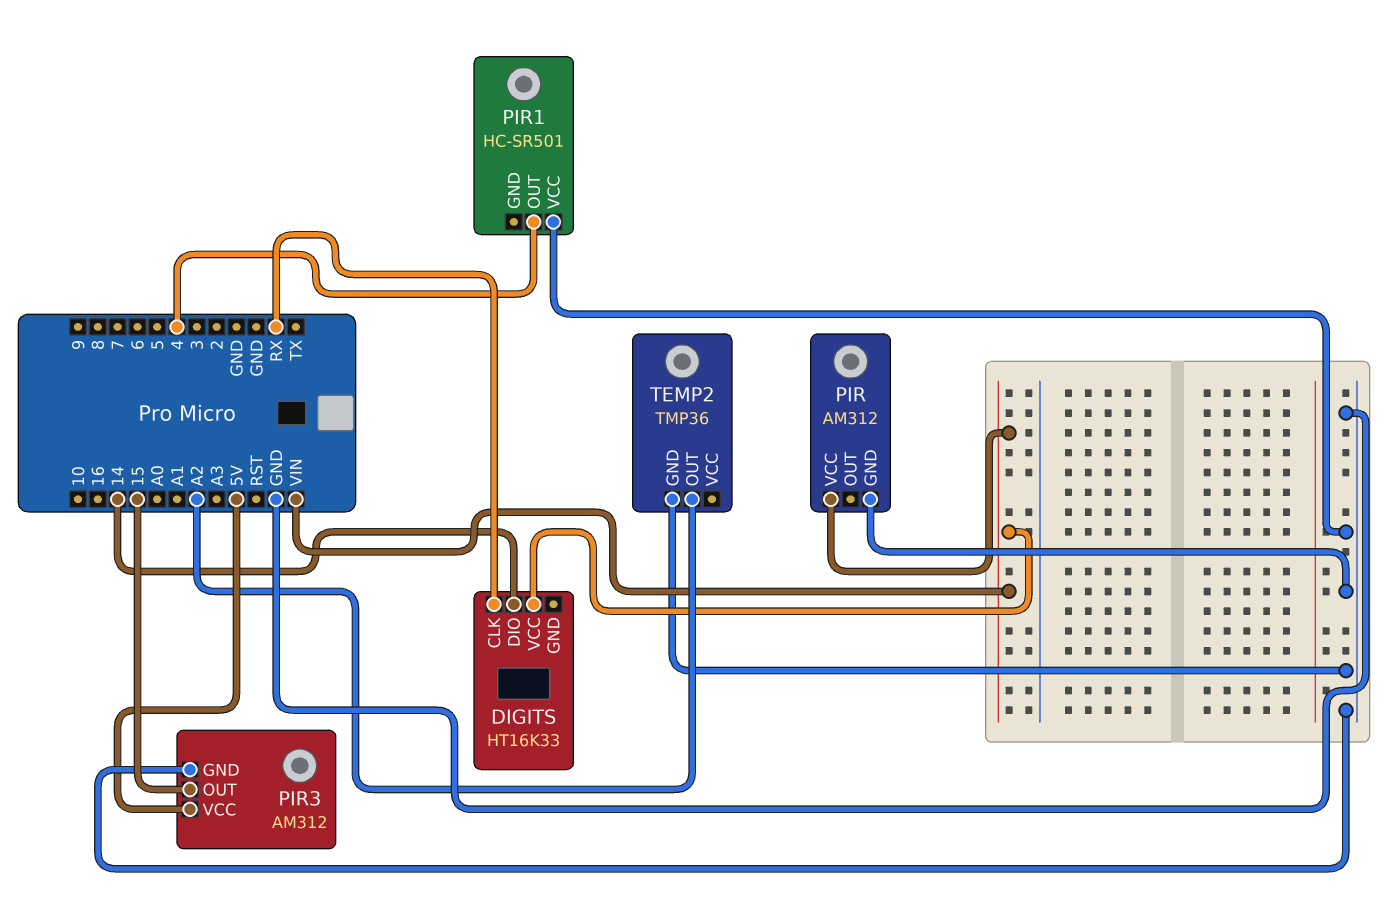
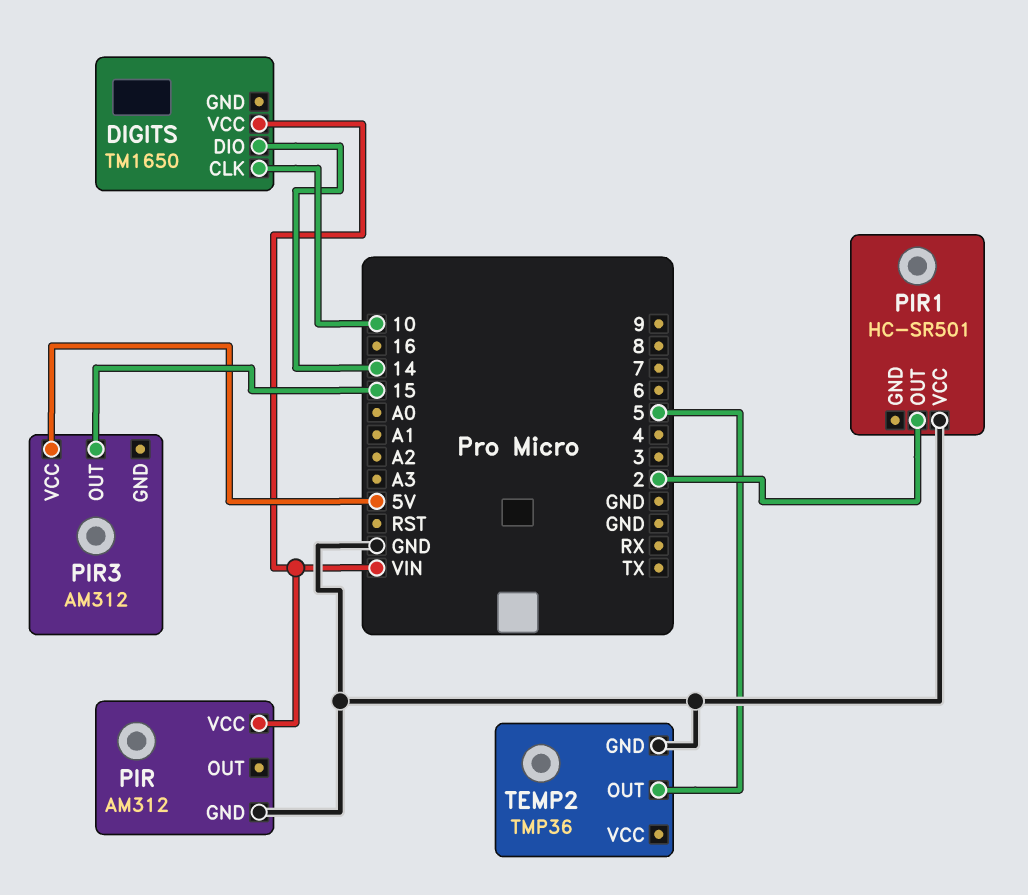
DIGITS: HT16K33 -> TM1650
DIGITS pin CLK: RX -> 10
PIR1 pin OUT: 4 -> 2
PIR3 pin GND: GND -> none
TEMP2 pin OUT: A2 -> 5

